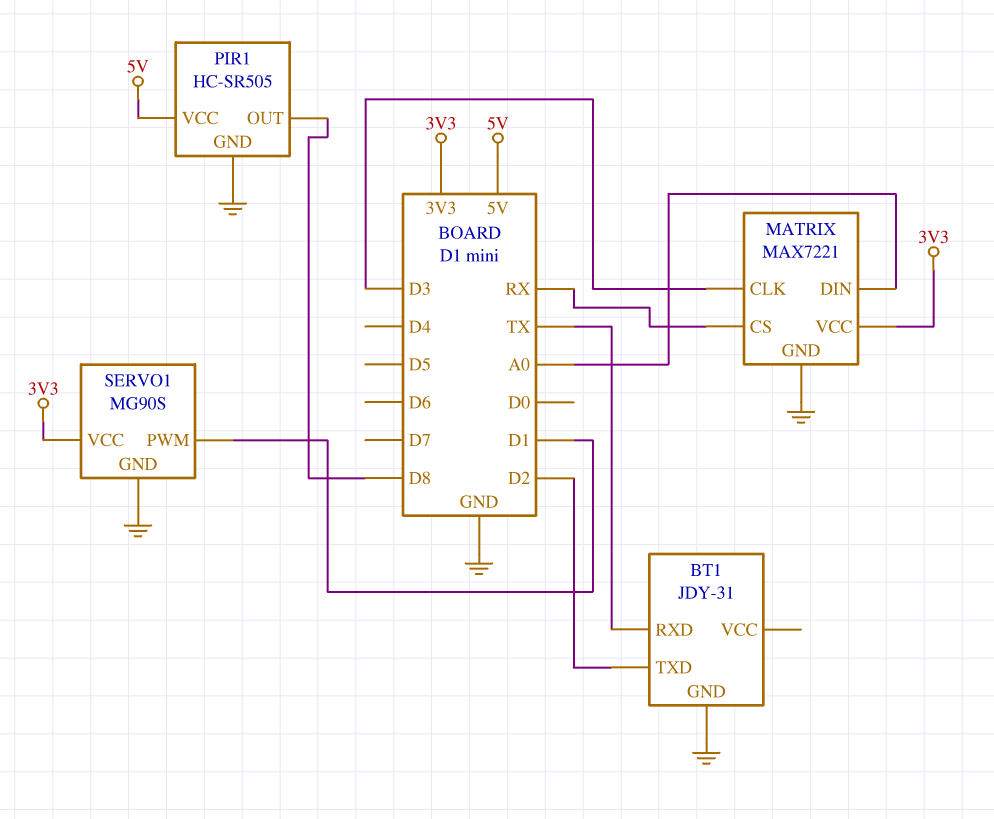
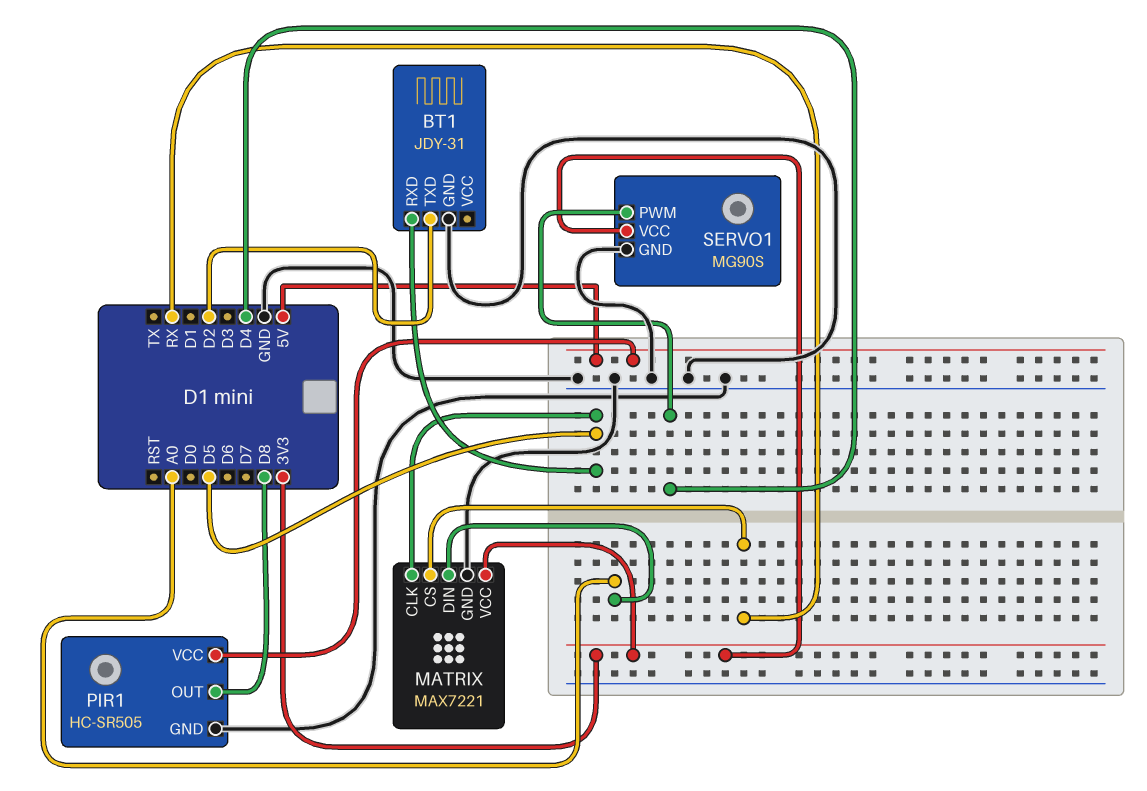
BT1 pin RXD: TX -> D5
MATRIX pin CLK: D3 -> D5
SERVO1 pin PWM: D1 -> D4

